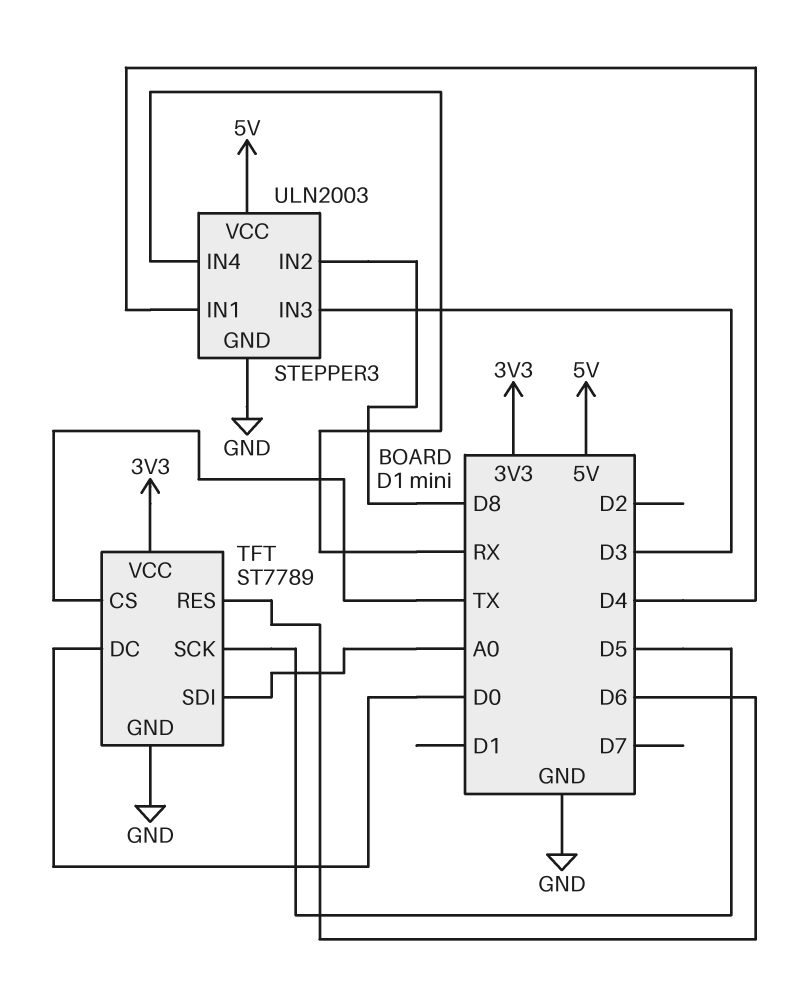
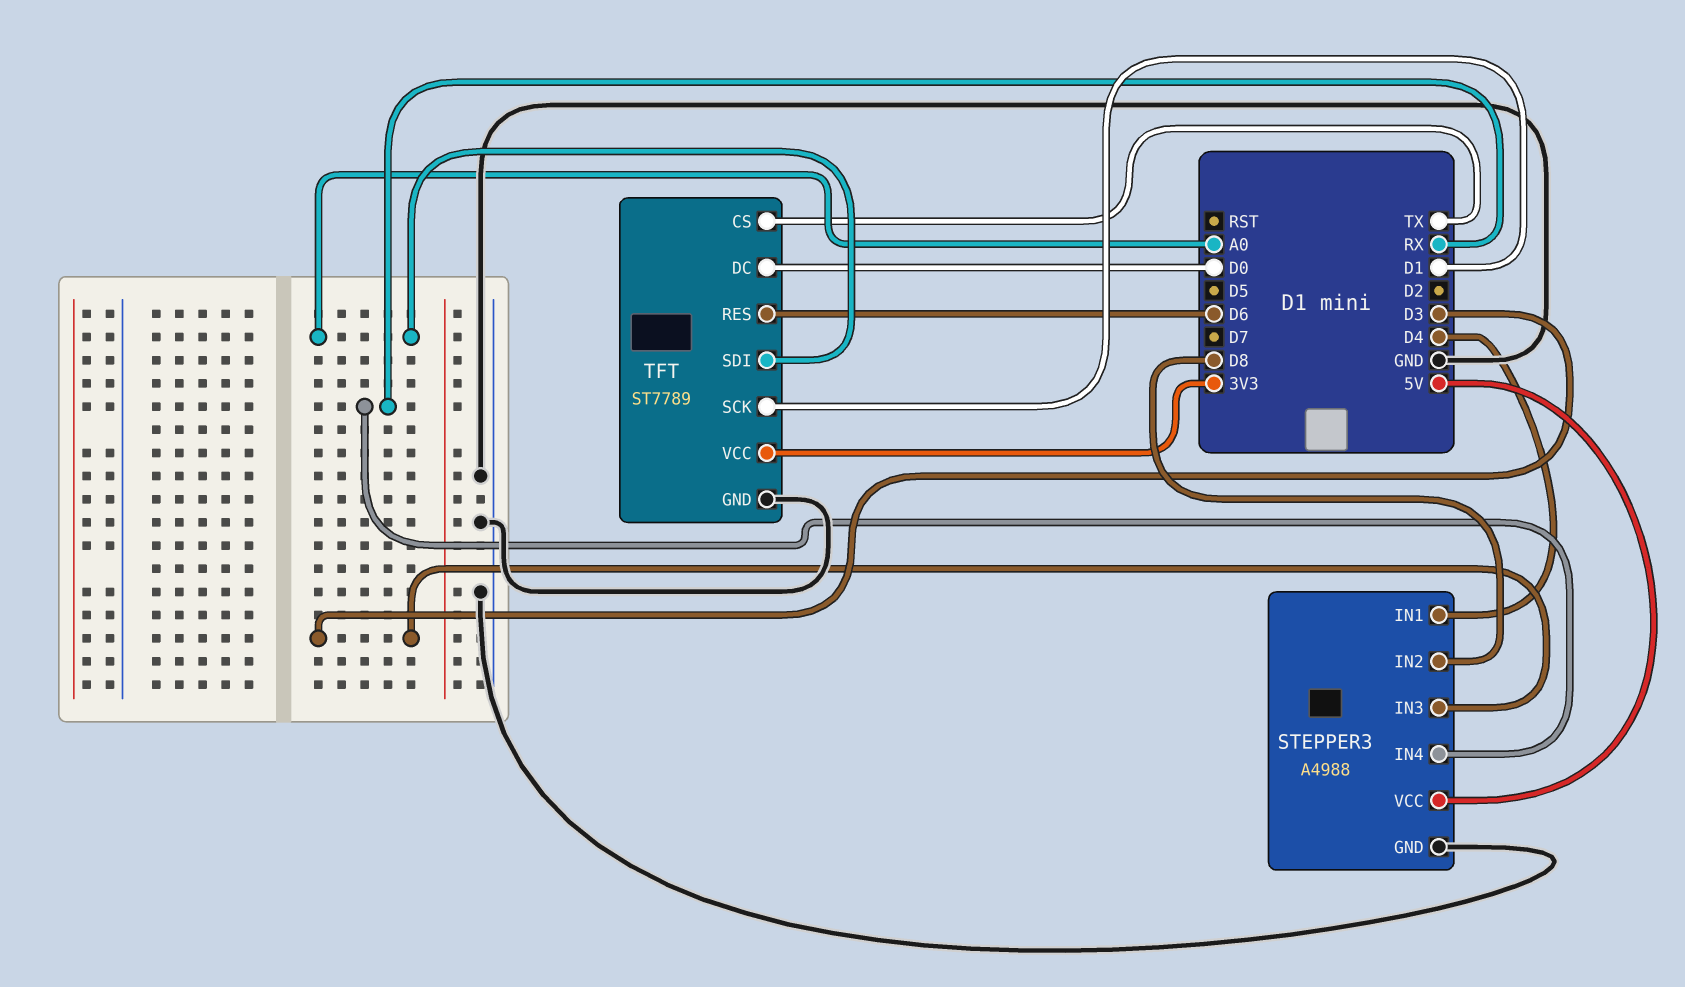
STEPPER3: ULN2003 -> A4988
TFT pin SCK: D5 -> D1

